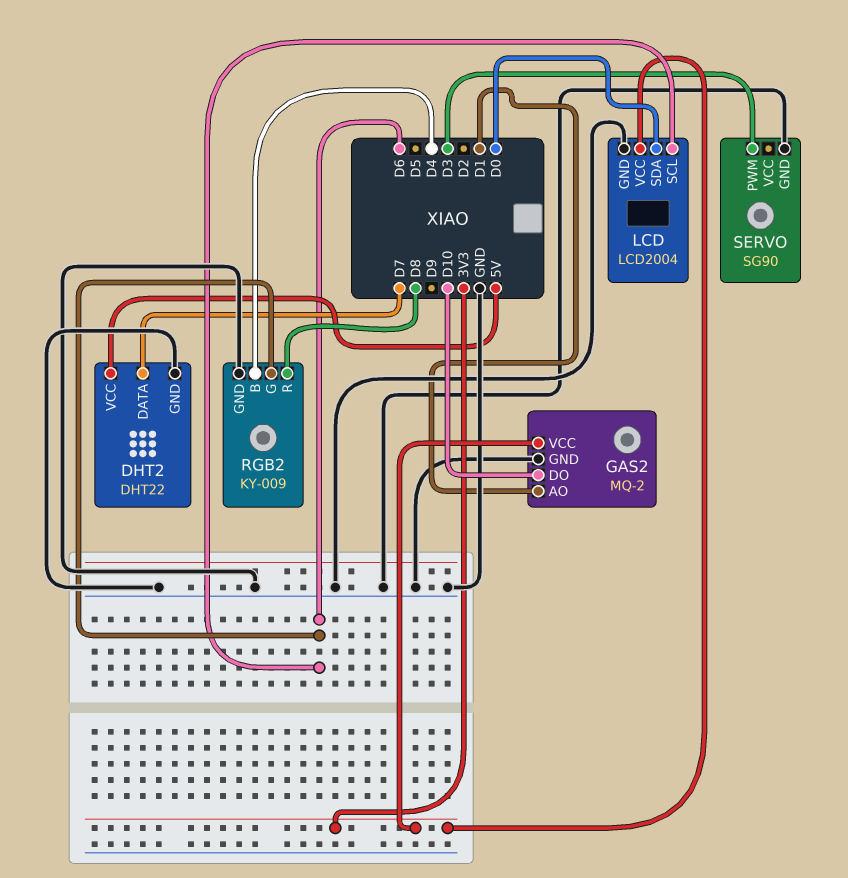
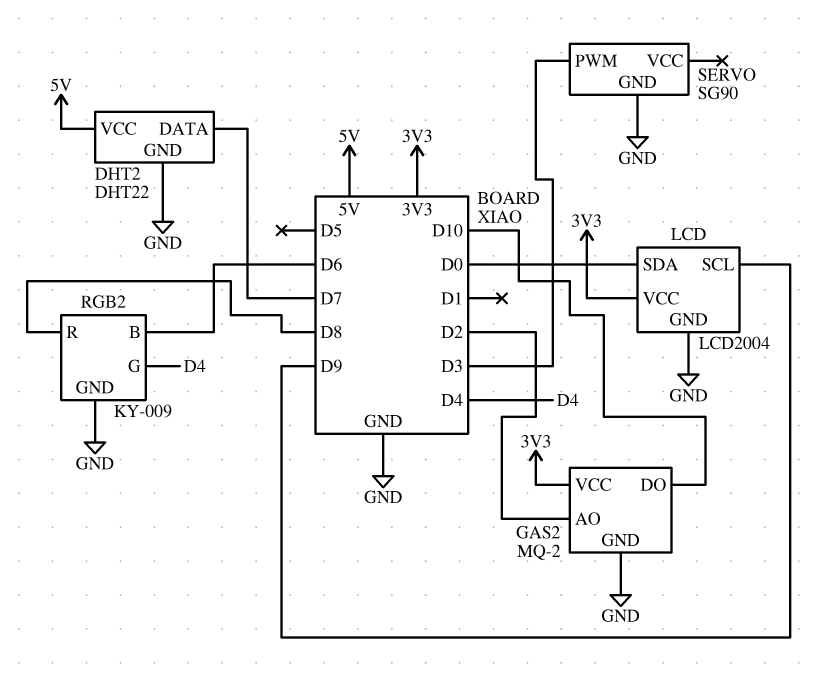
GAS2 pin AO: D1 -> D2
LCD pin SCL: D6 -> D9
RGB2 pin B: D4 -> D6
RGB2 pin G: D6 -> D4

